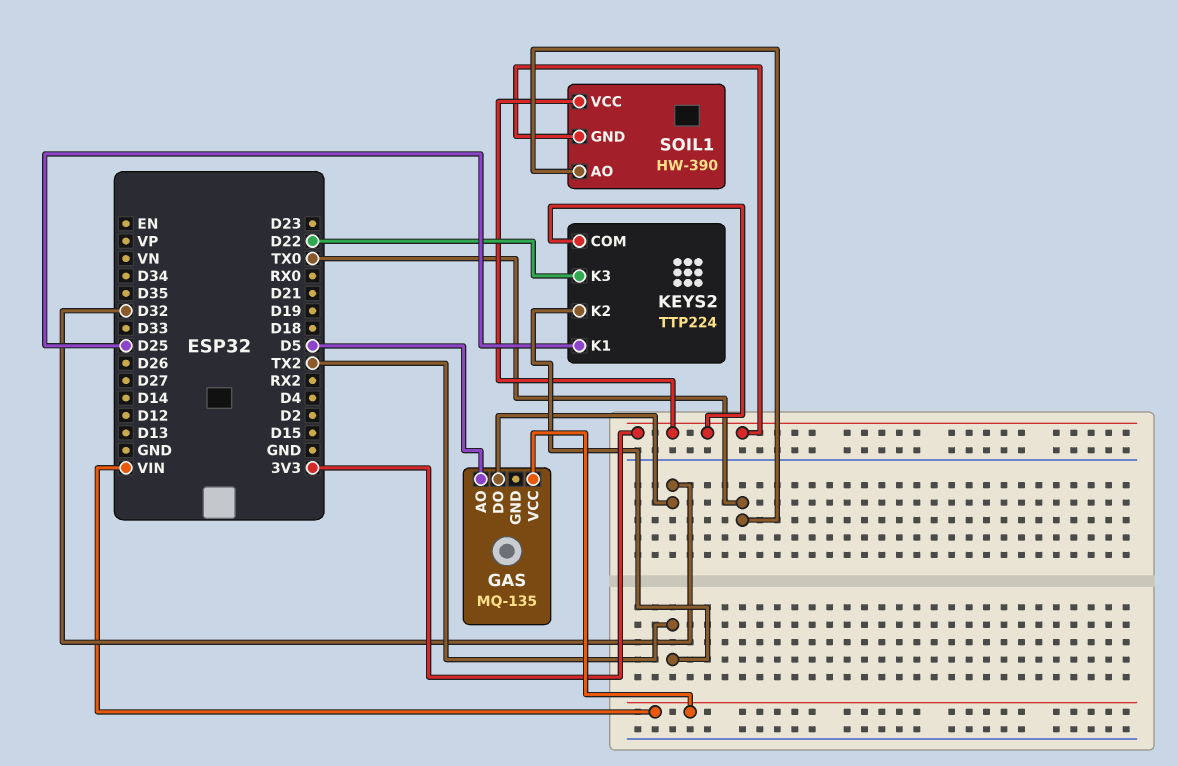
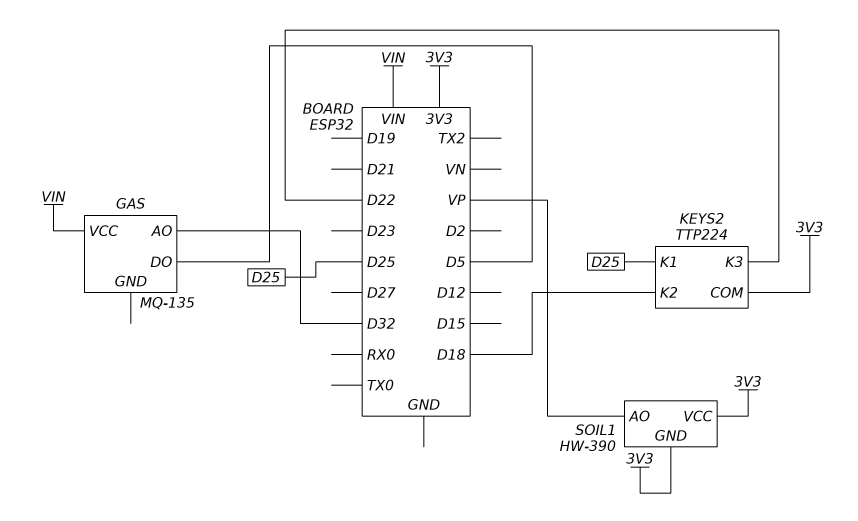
GAS pin AO: D5 -> D32
GAS pin DO: D32 -> D5
KEYS2 pin K2: TX2 -> D18
SOIL1 pin AO: TX0 -> VP

